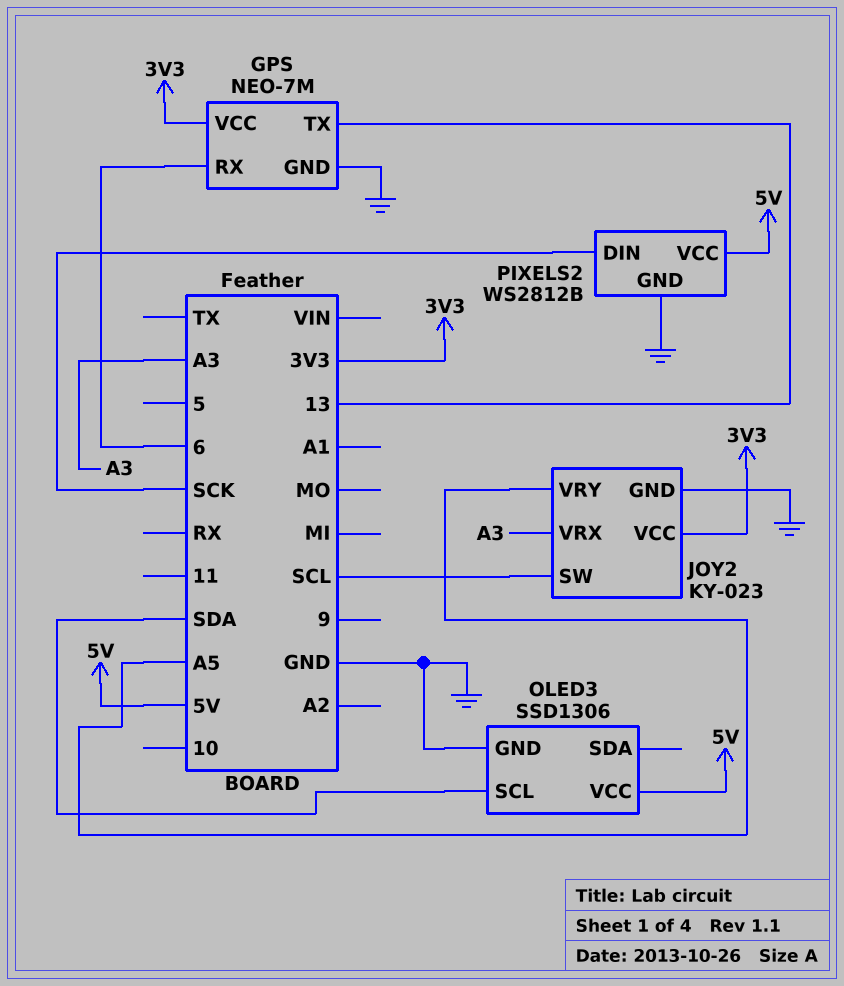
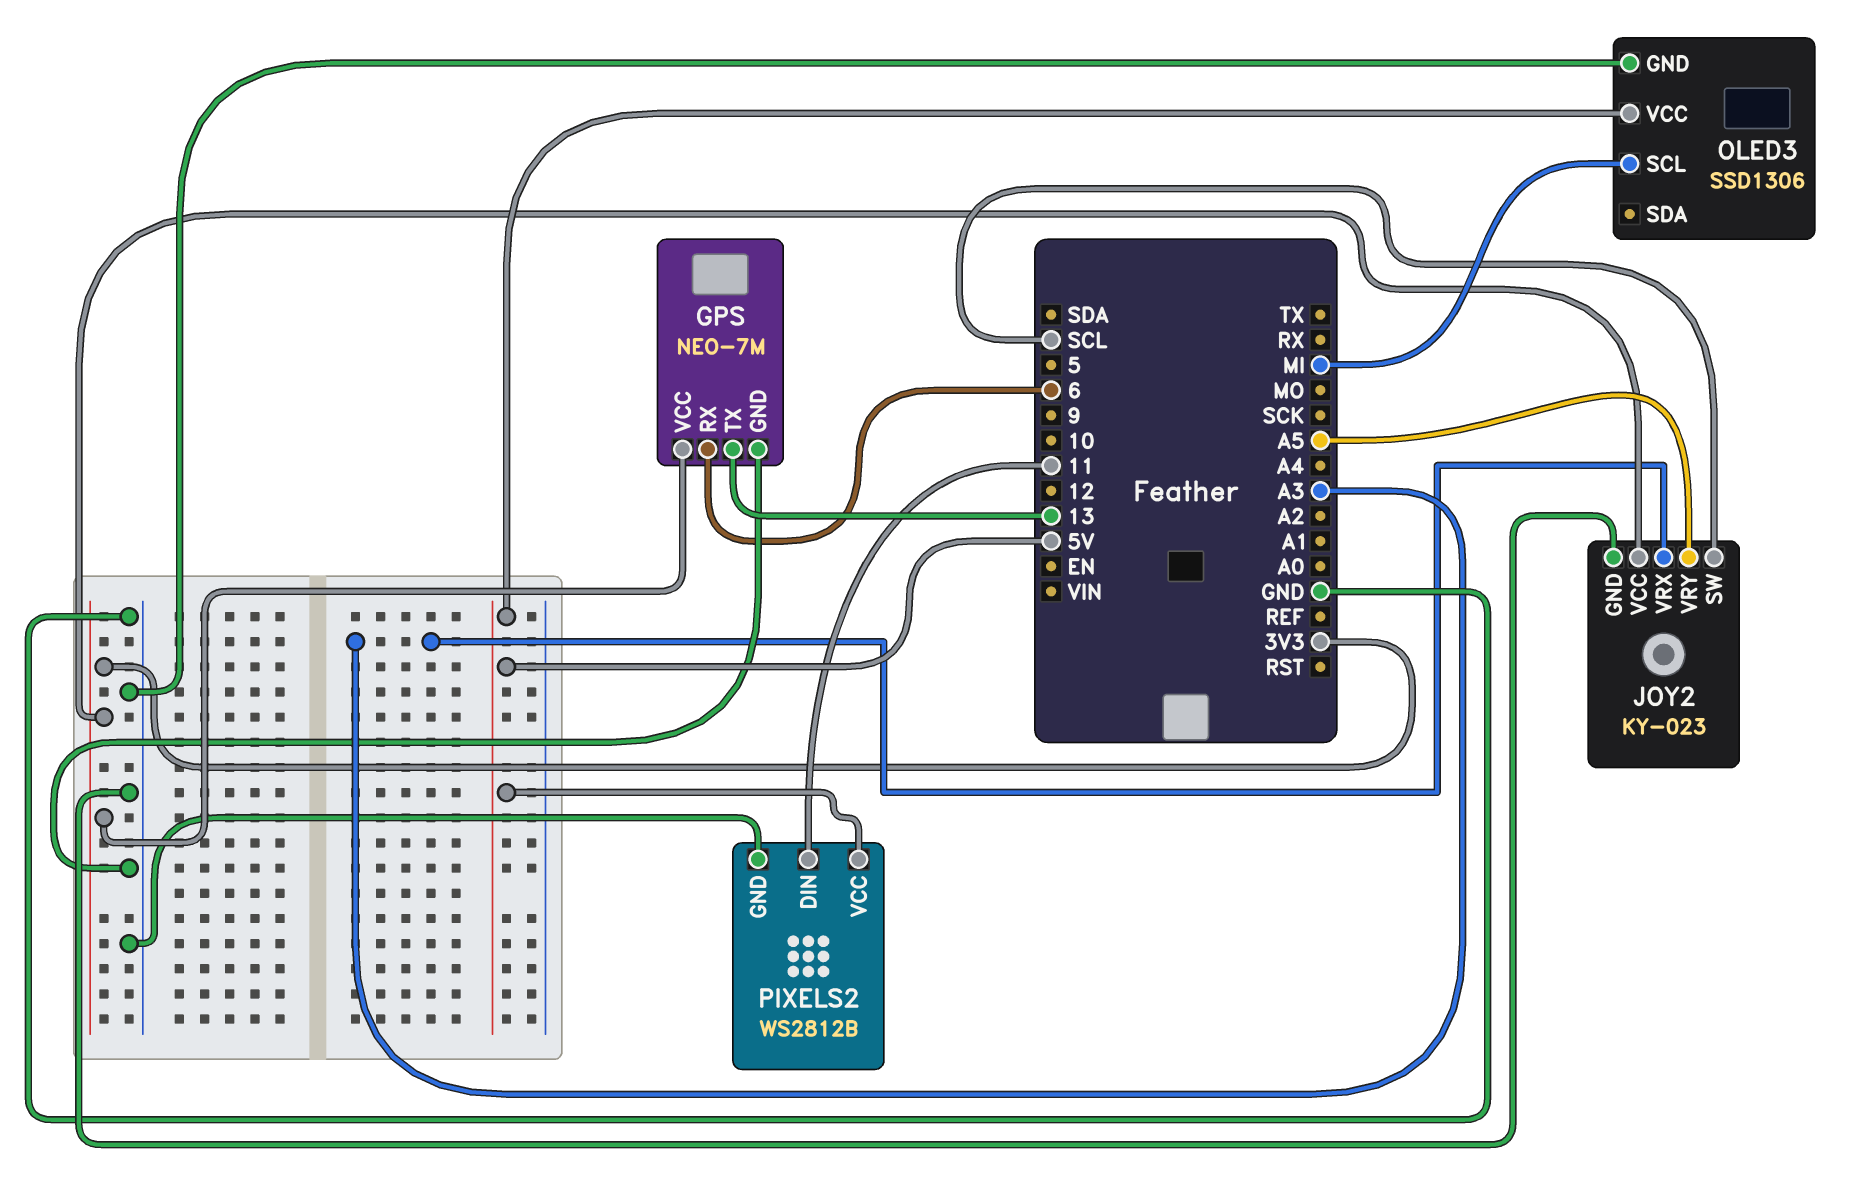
OLED3 pin SCL: SDA -> MI
PIXELS2 pin DIN: SCK -> 11

